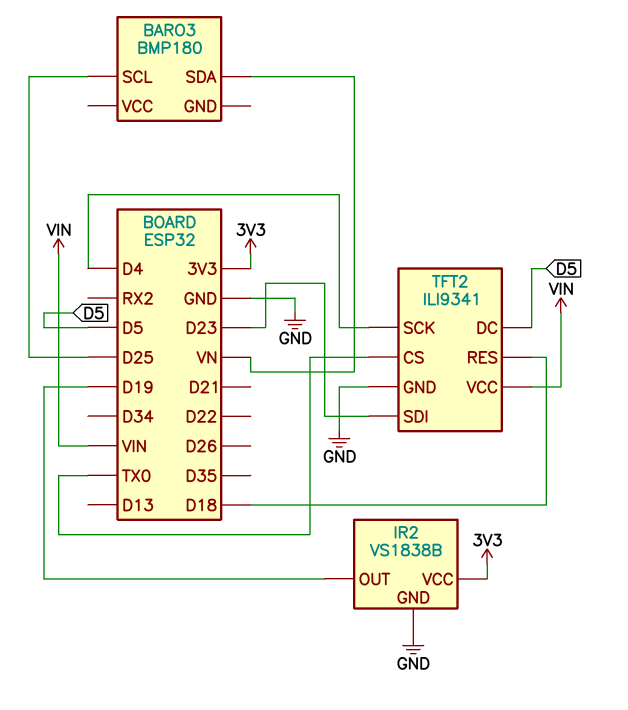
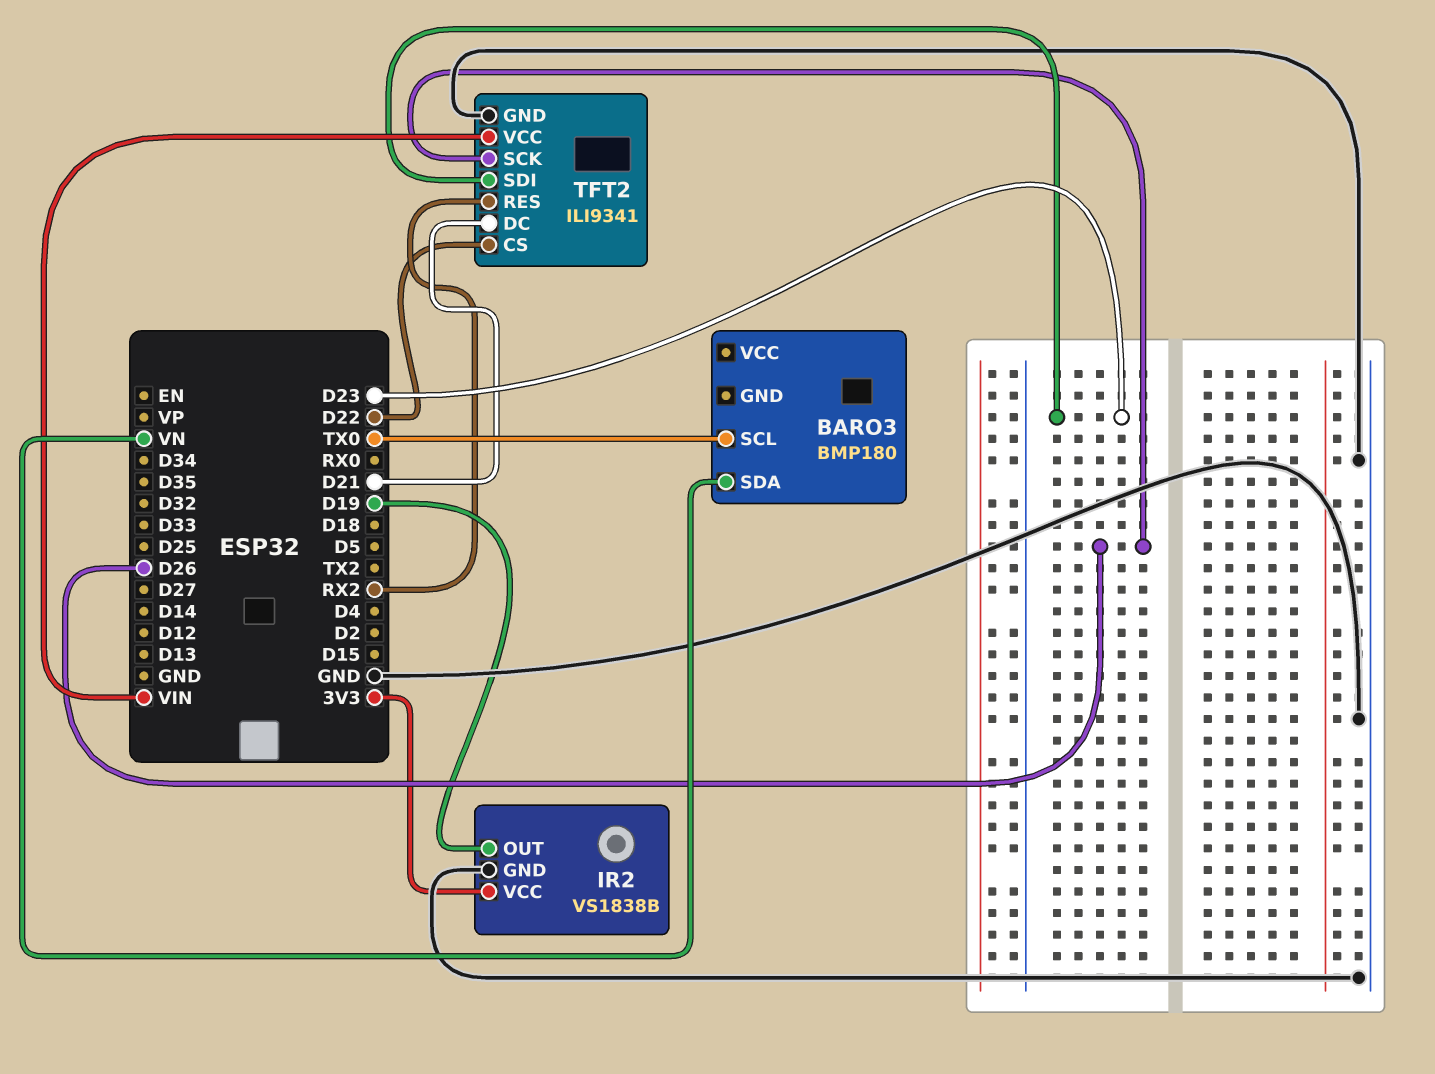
BARO3 pin SCL: D25 -> TX0
TFT2 pin CS: TX0 -> D22
TFT2 pin DC: D5 -> D21
TFT2 pin RES: D18 -> RX2
TFT2 pin SCK: D4 -> D26

